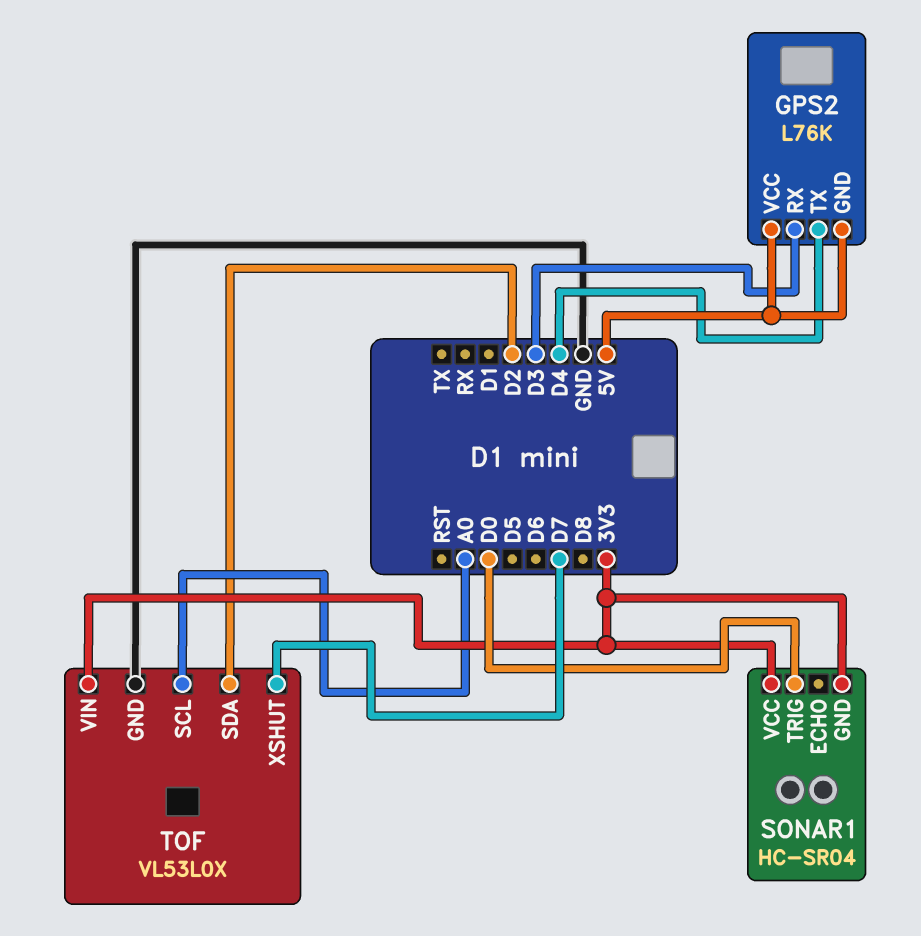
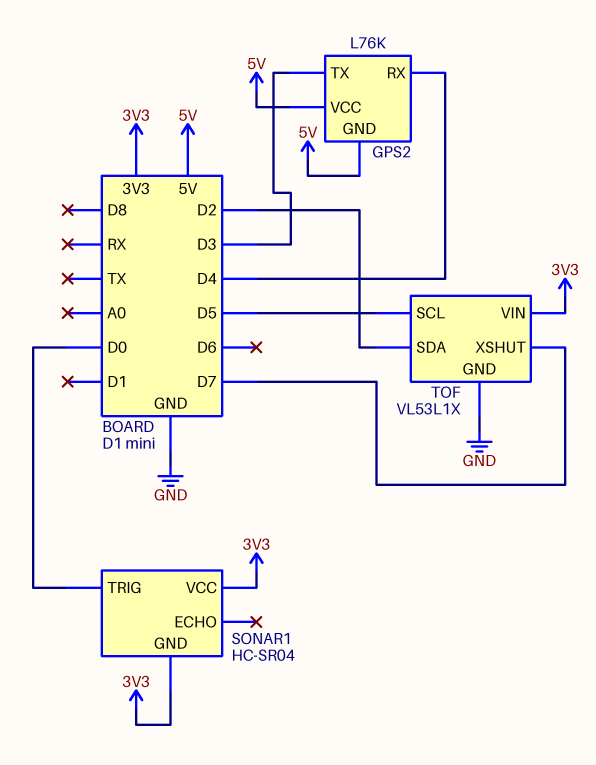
GPS2 pin RX: D3 -> D4
GPS2 pin TX: D4 -> D3
TOF: VL53L0X -> VL53L1X
TOF pin SCL: A0 -> D5

